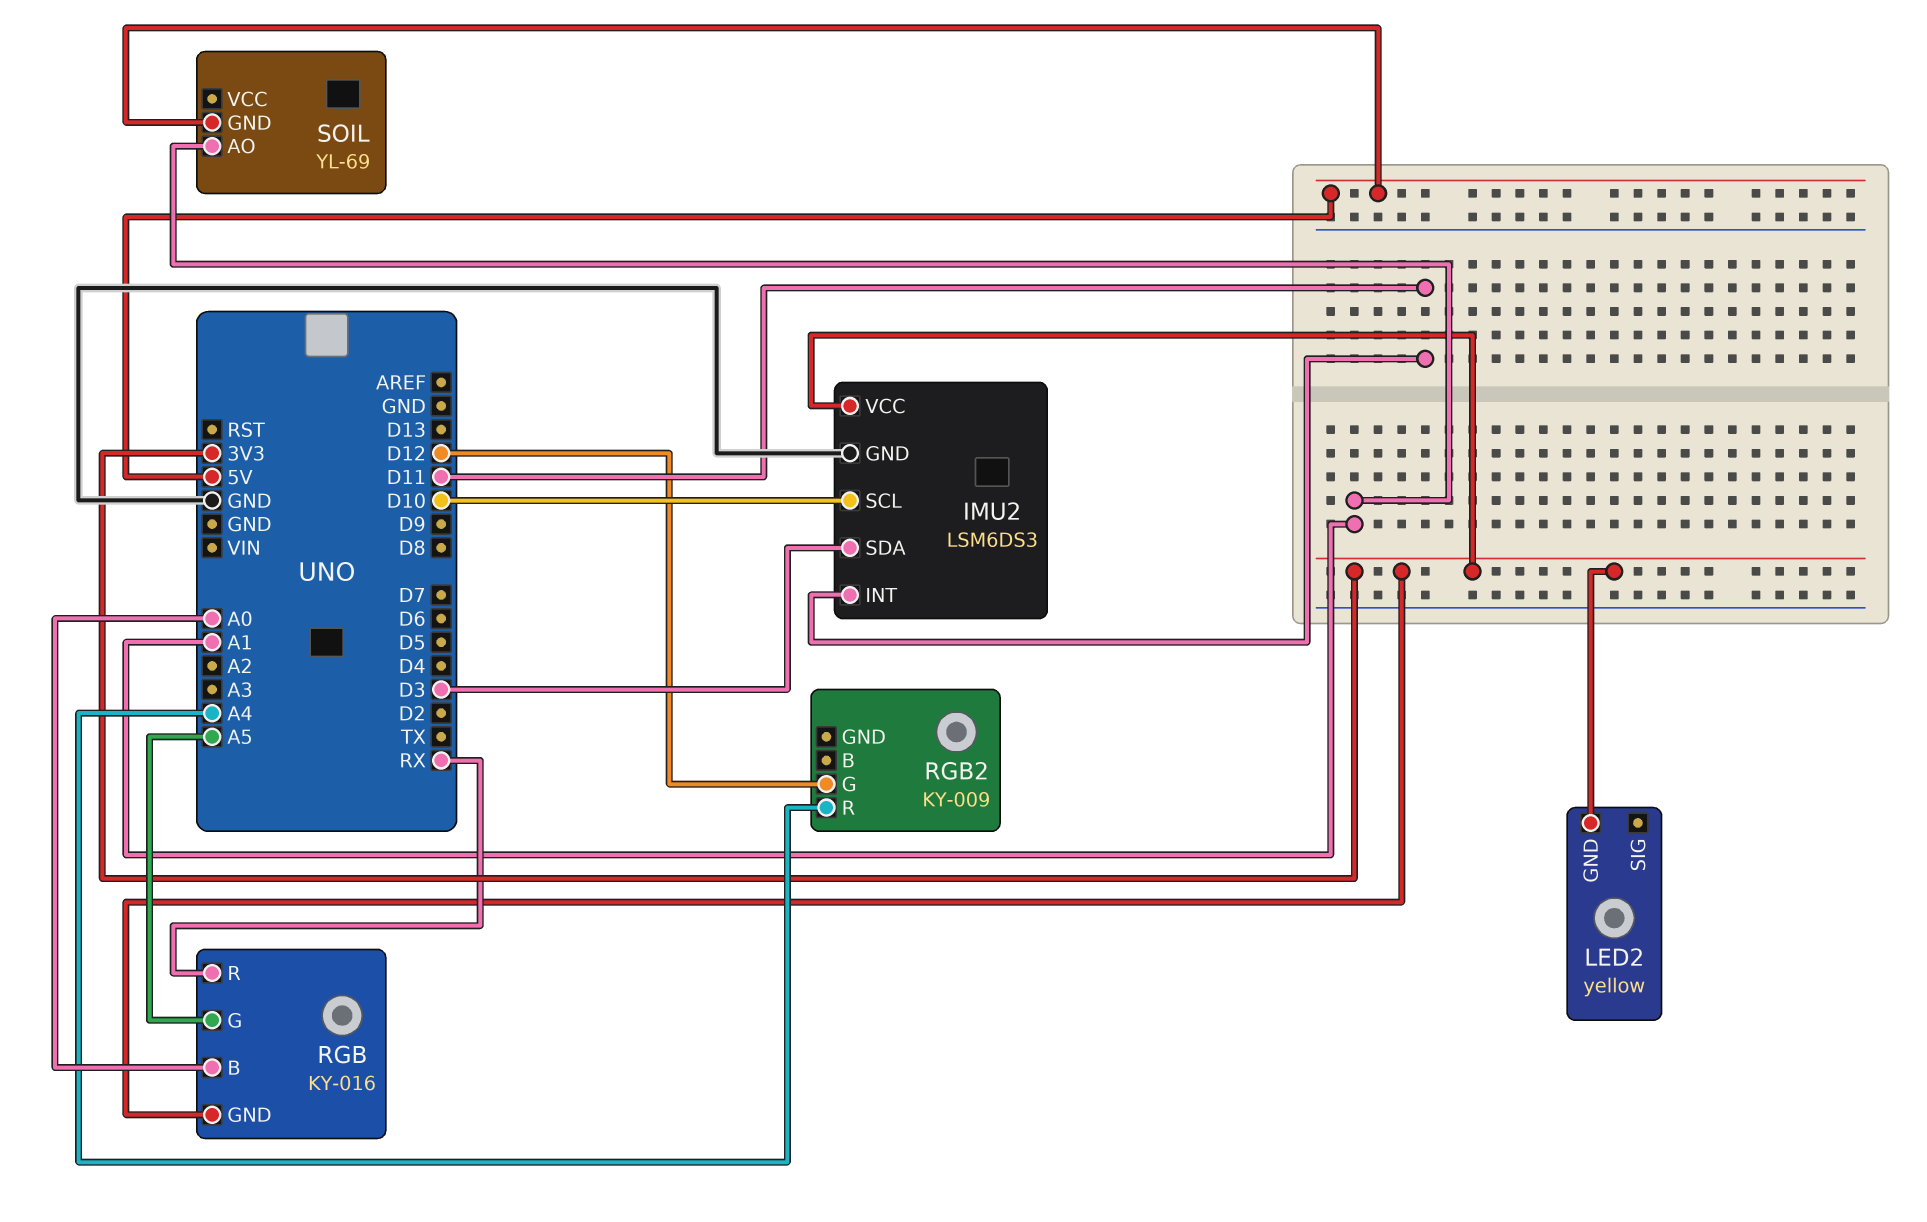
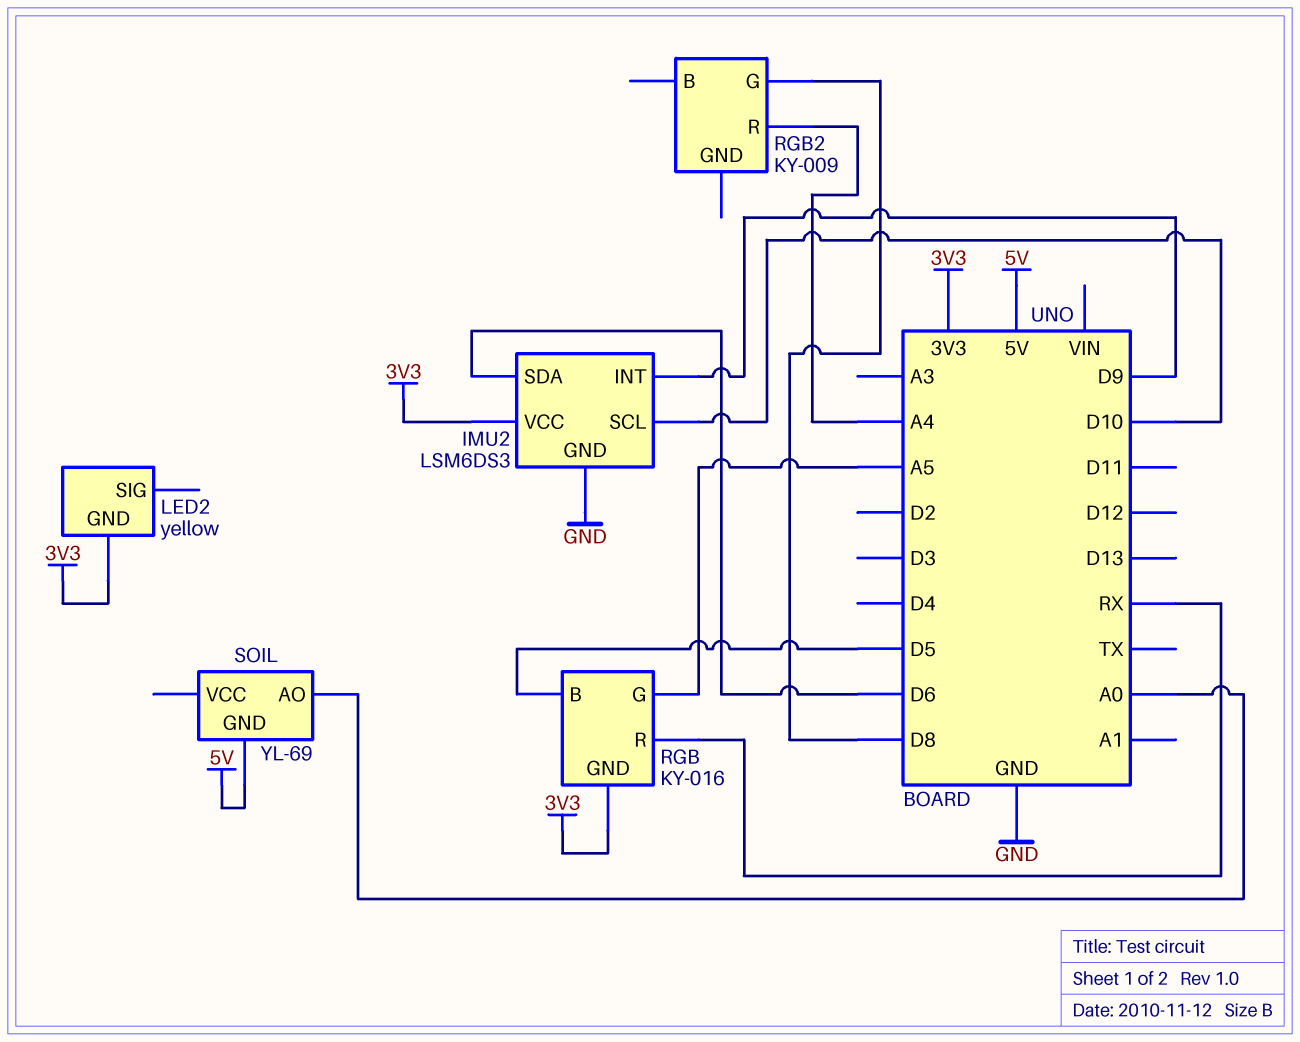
IMU2 pin INT: D11 -> D9
IMU2 pin SDA: D3 -> D6
RGB pin B: A0 -> D5
RGB2 pin G: D12 -> D8
SOIL pin AO: A1 -> A0

